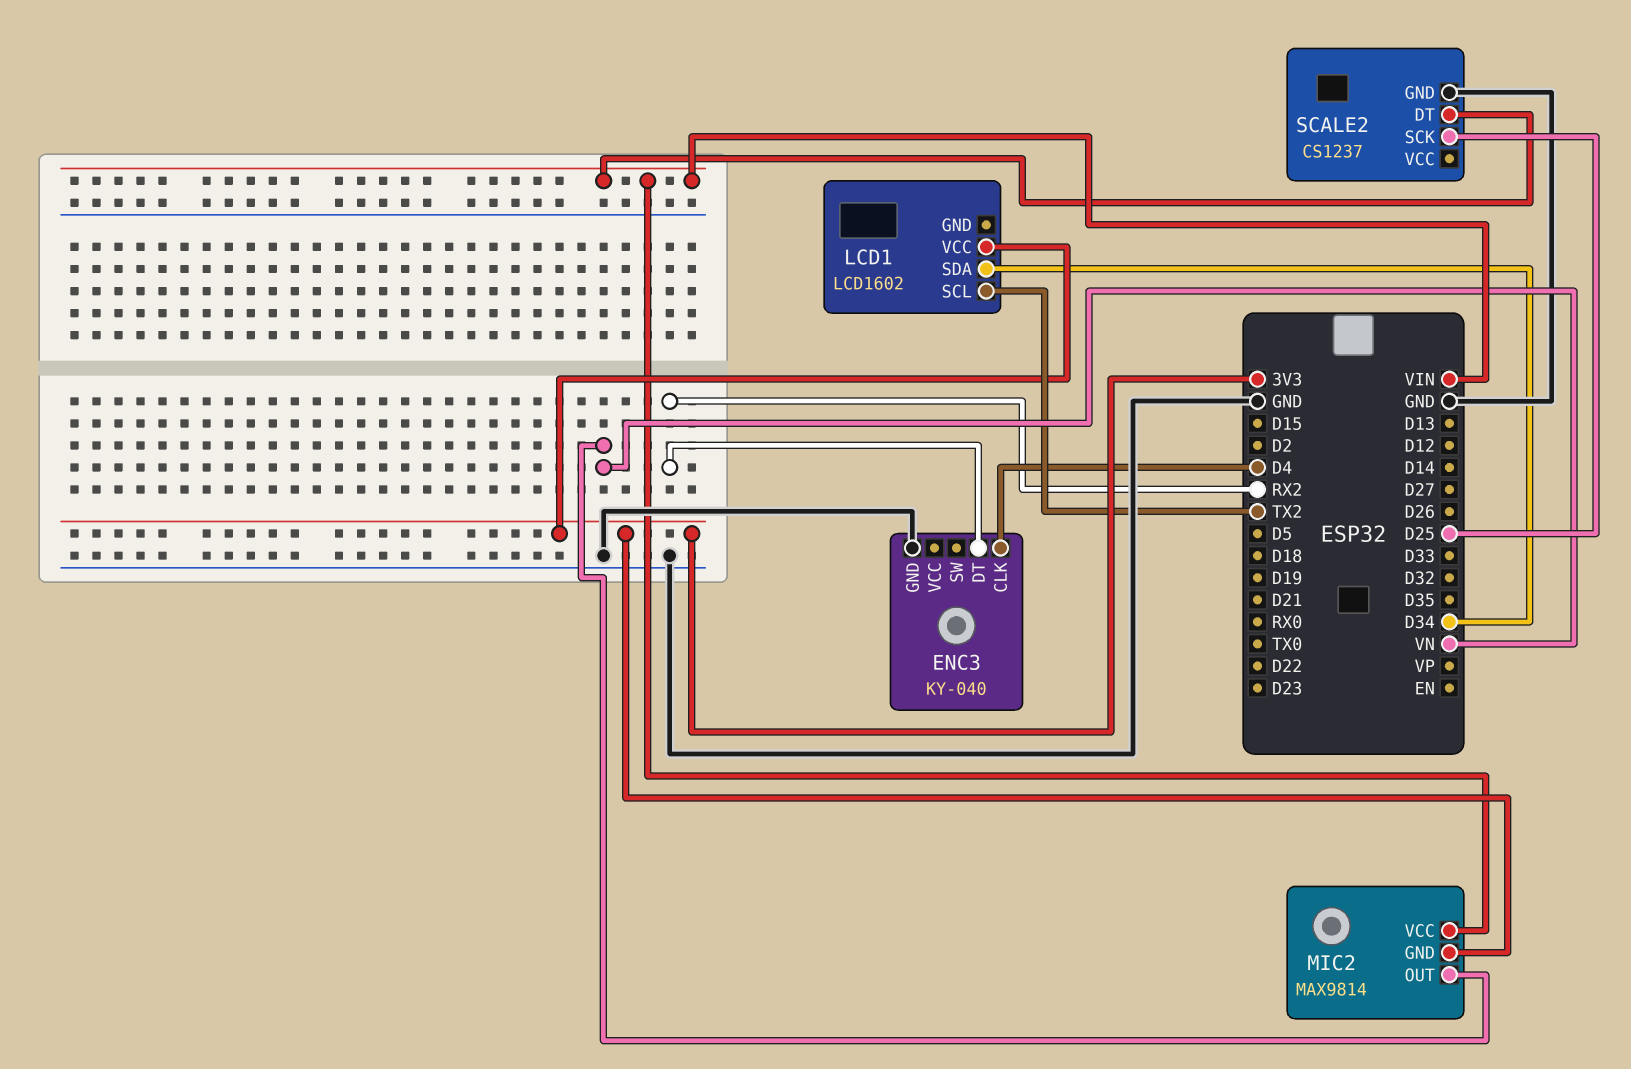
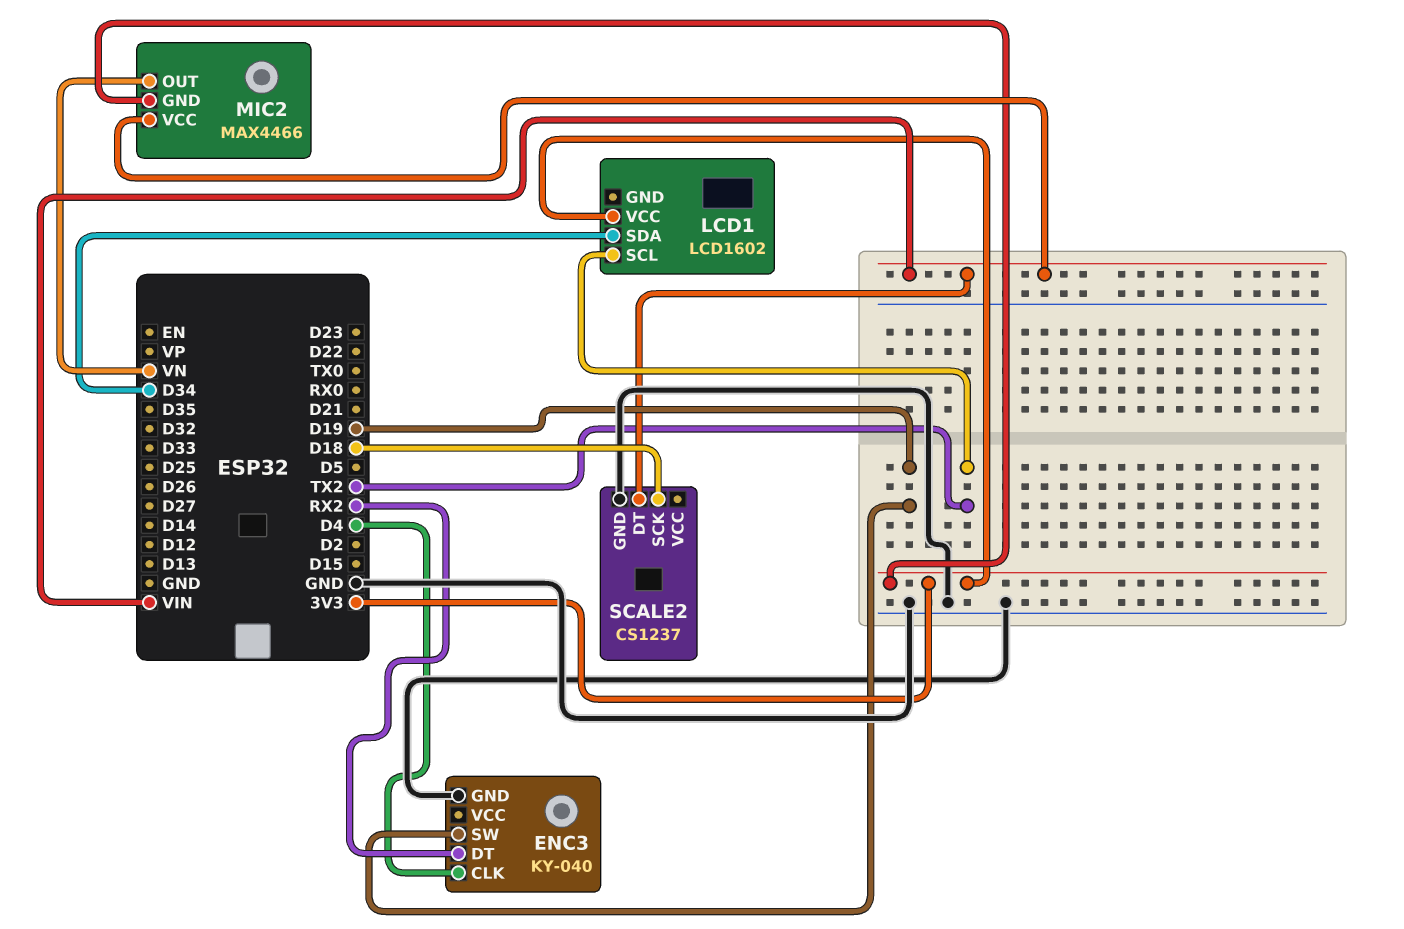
ENC3 pin SW: none -> D19
MIC2: MAX9814 -> MAX4466
SCALE2 pin SCK: D25 -> D18

